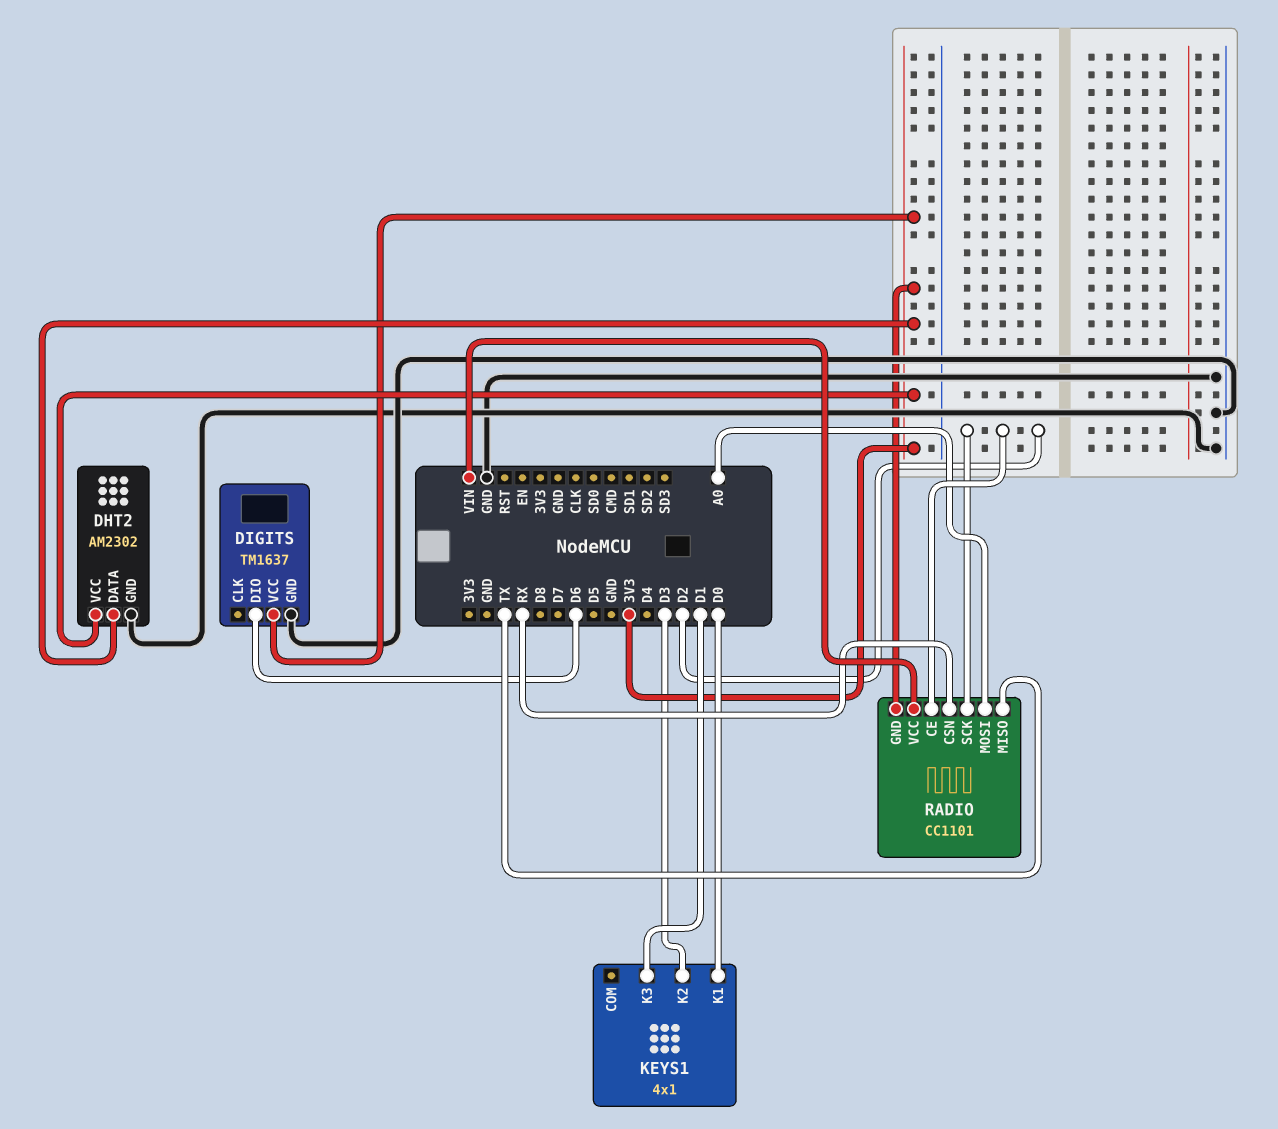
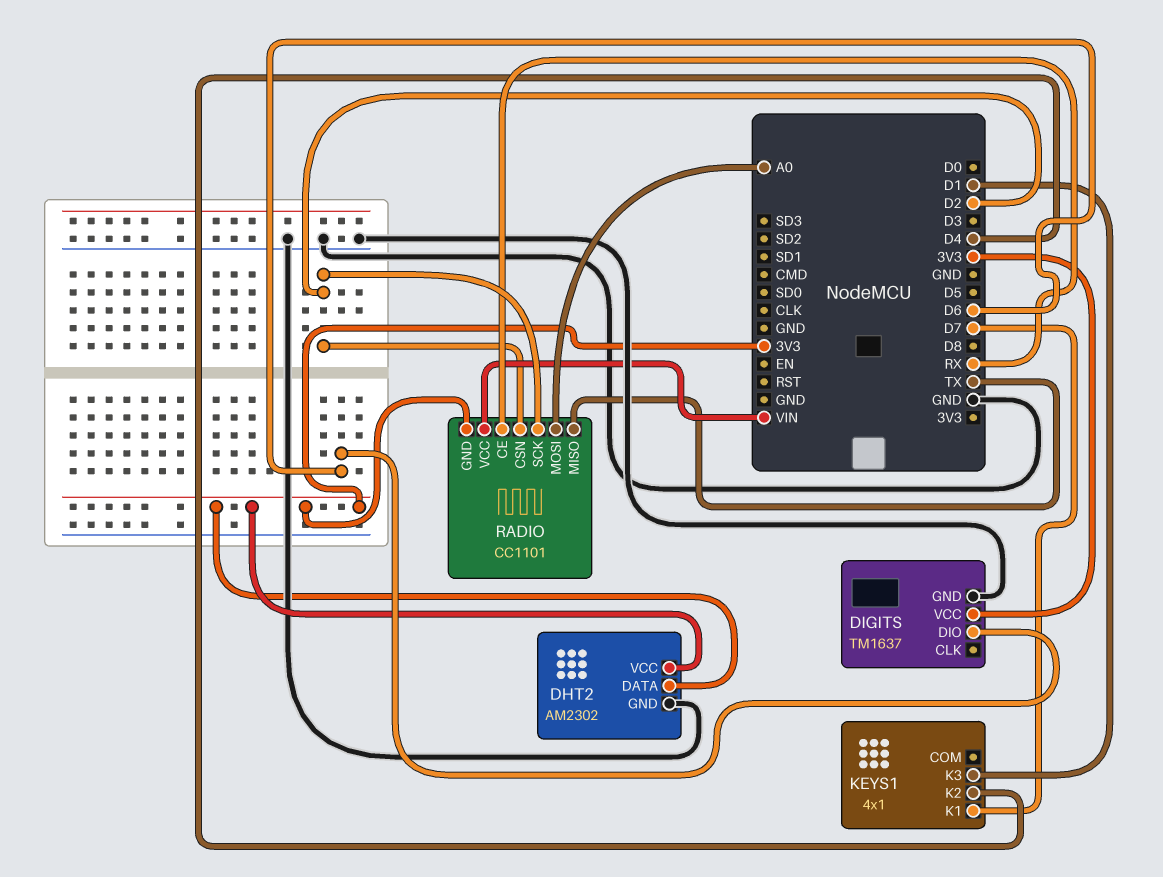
KEYS1 pin K1: D0 -> D7
KEYS1 pin K2: D3 -> D4
RADIO pin CE: D2 -> RX
RADIO pin CSN: RX -> D2

